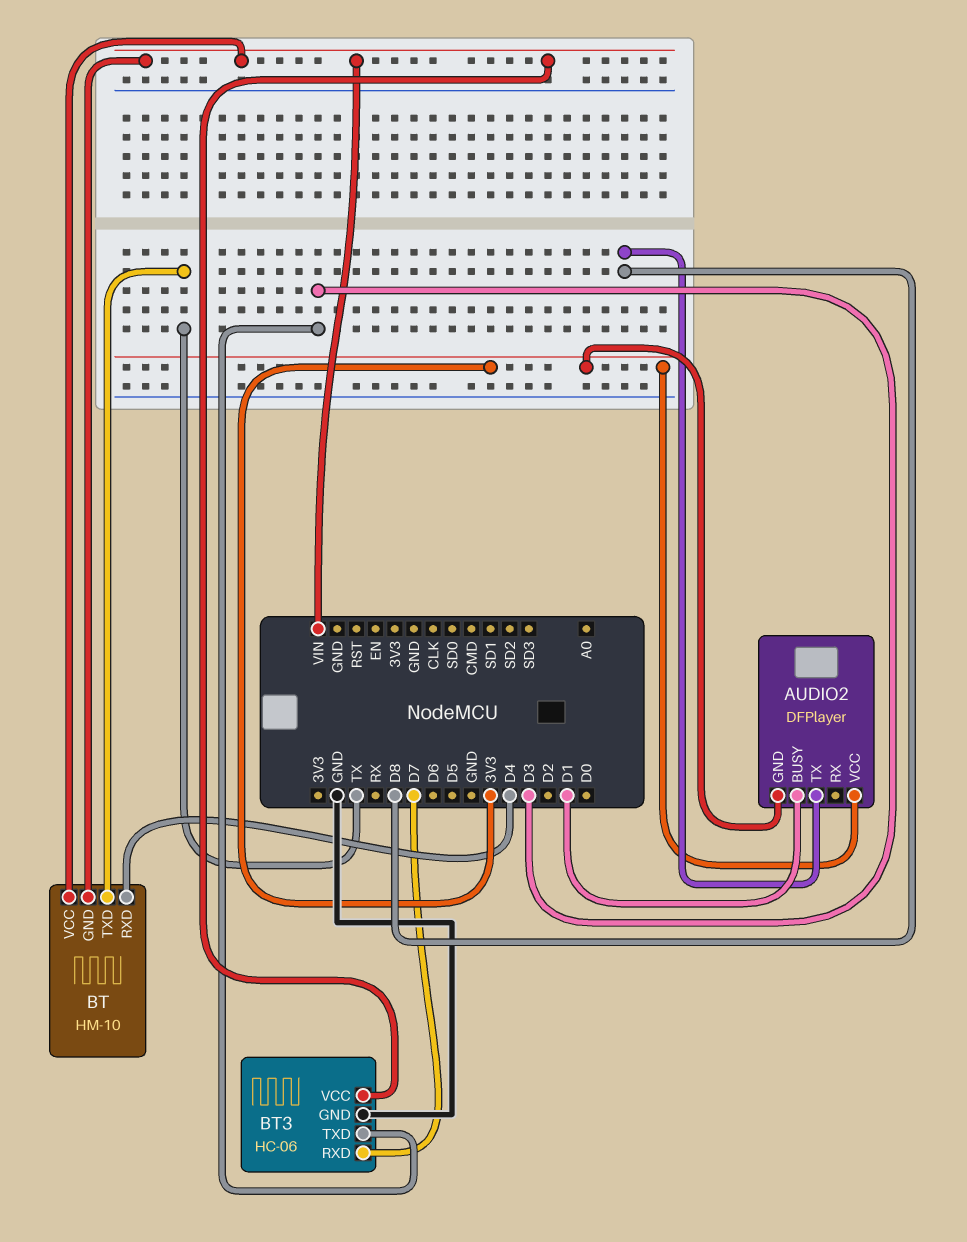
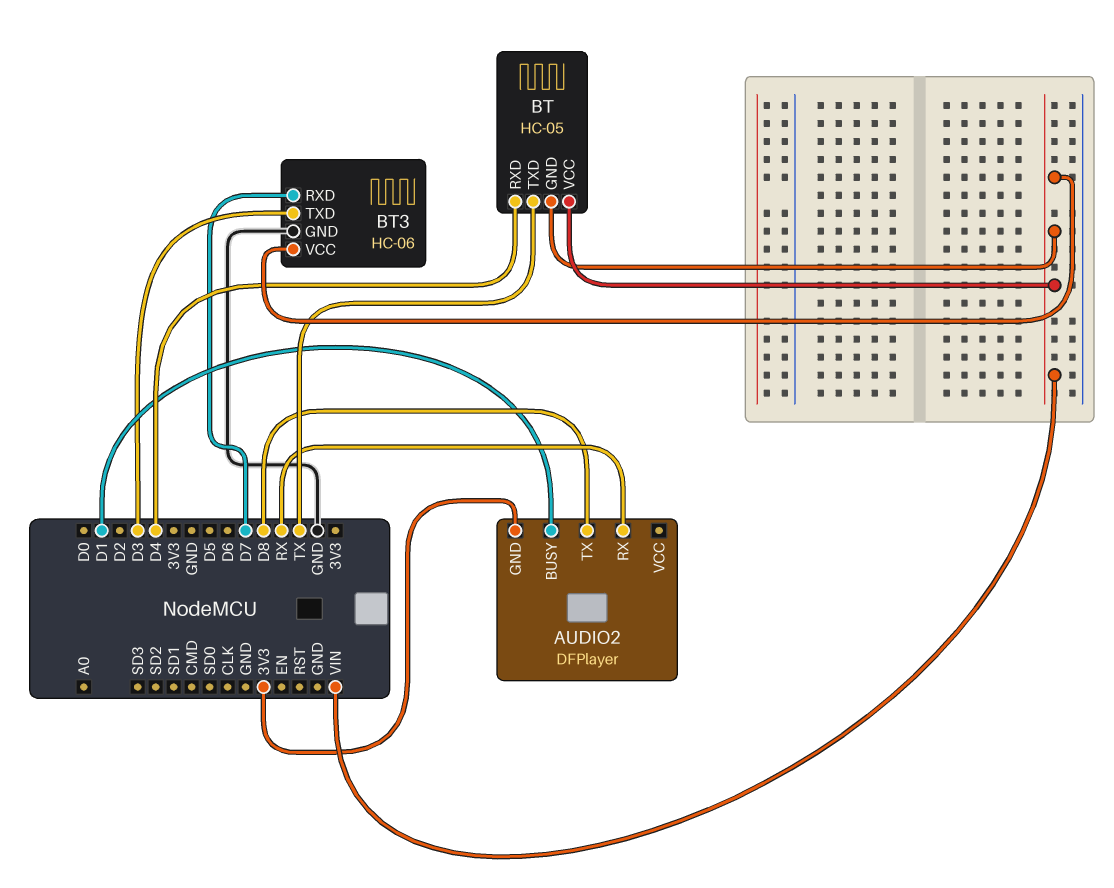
AUDIO2 pin RX: none -> RX
AUDIO2 pin VCC: 3V3 -> none
BT: HM-10 -> HC-05

